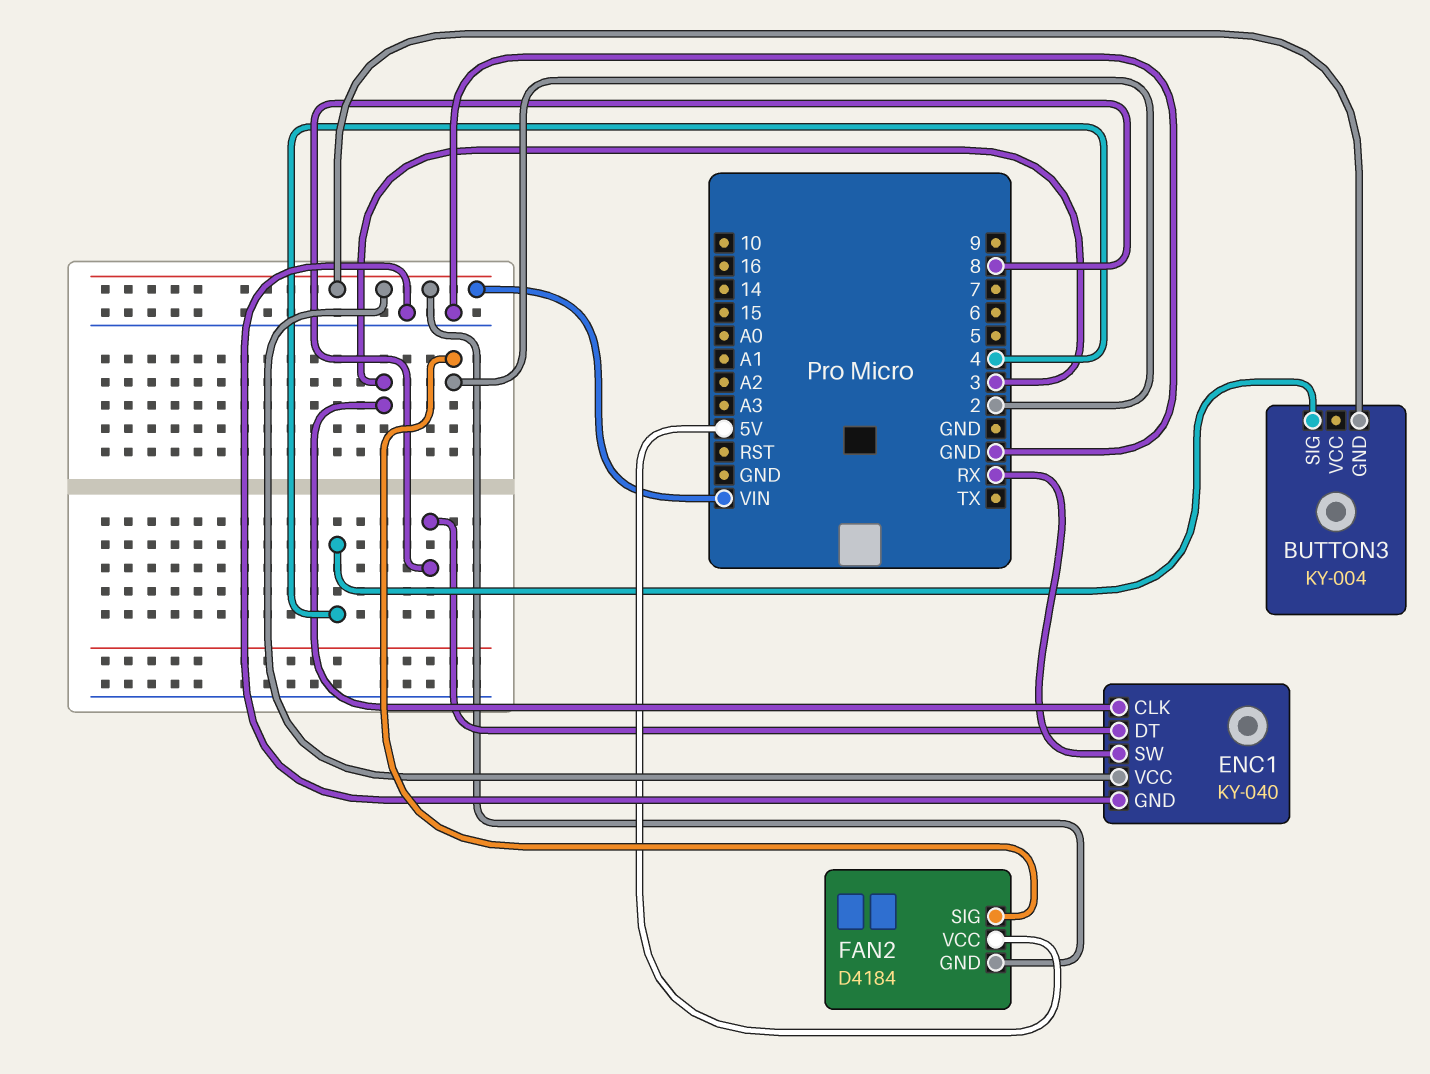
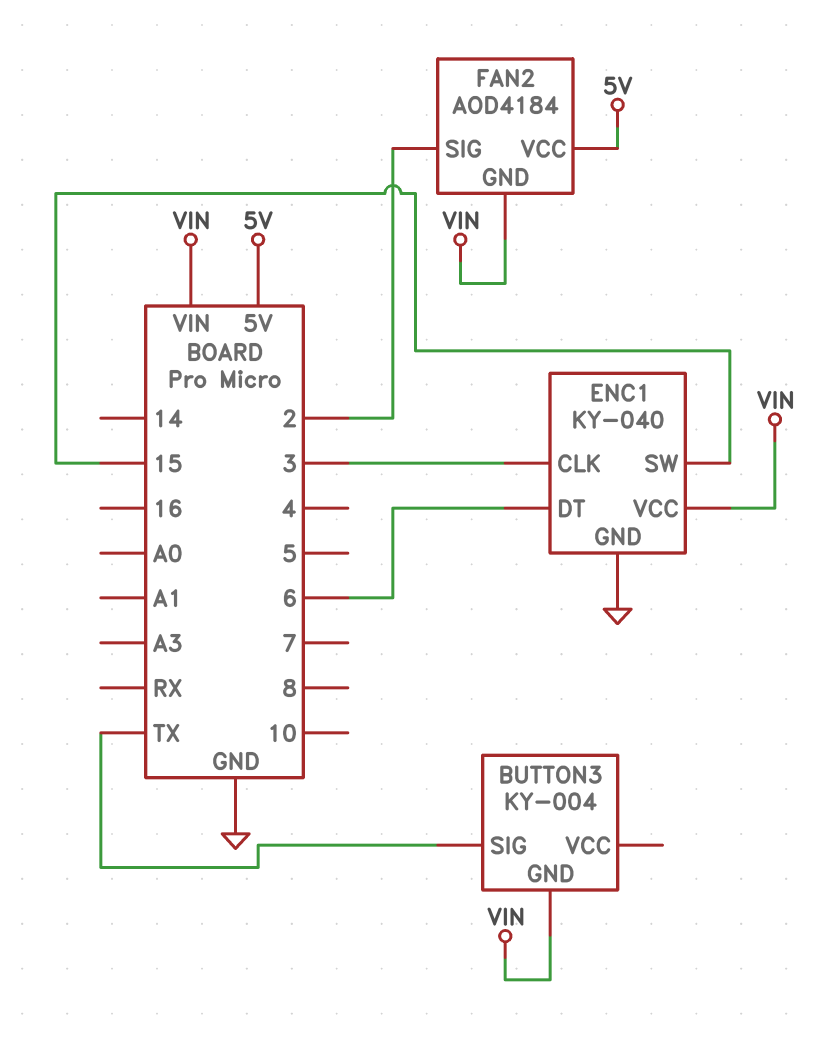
BUTTON3 pin SIG: 4 -> TX
ENC1 pin DT: 8 -> 6
ENC1 pin SW: RX -> 15
FAN2: D4184 -> AOD4184

